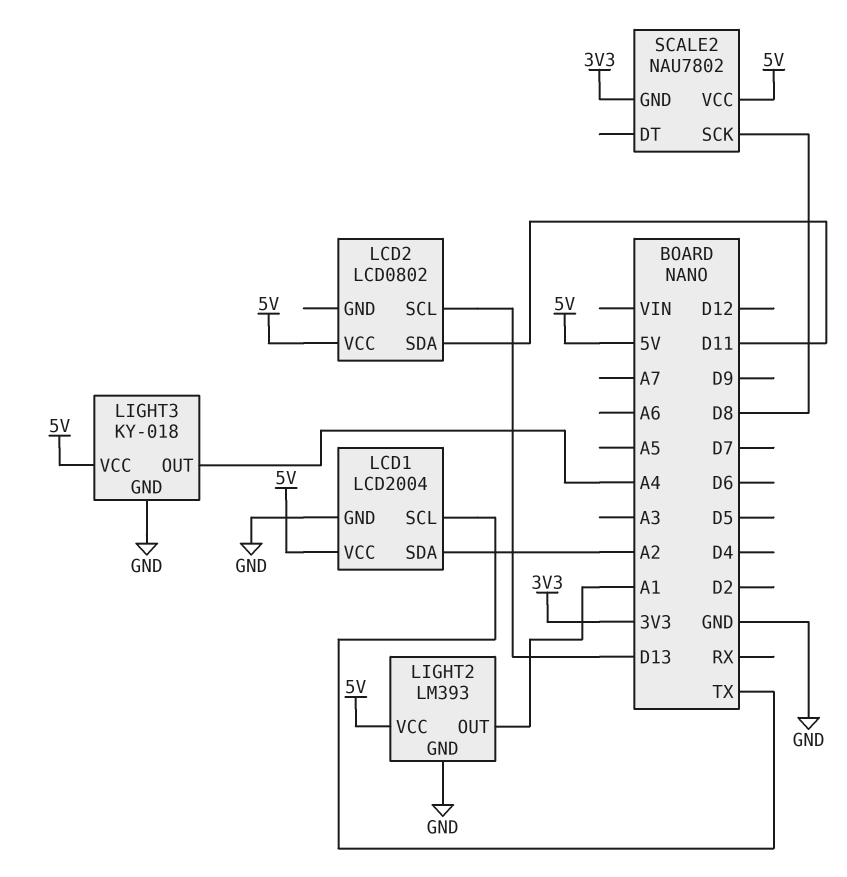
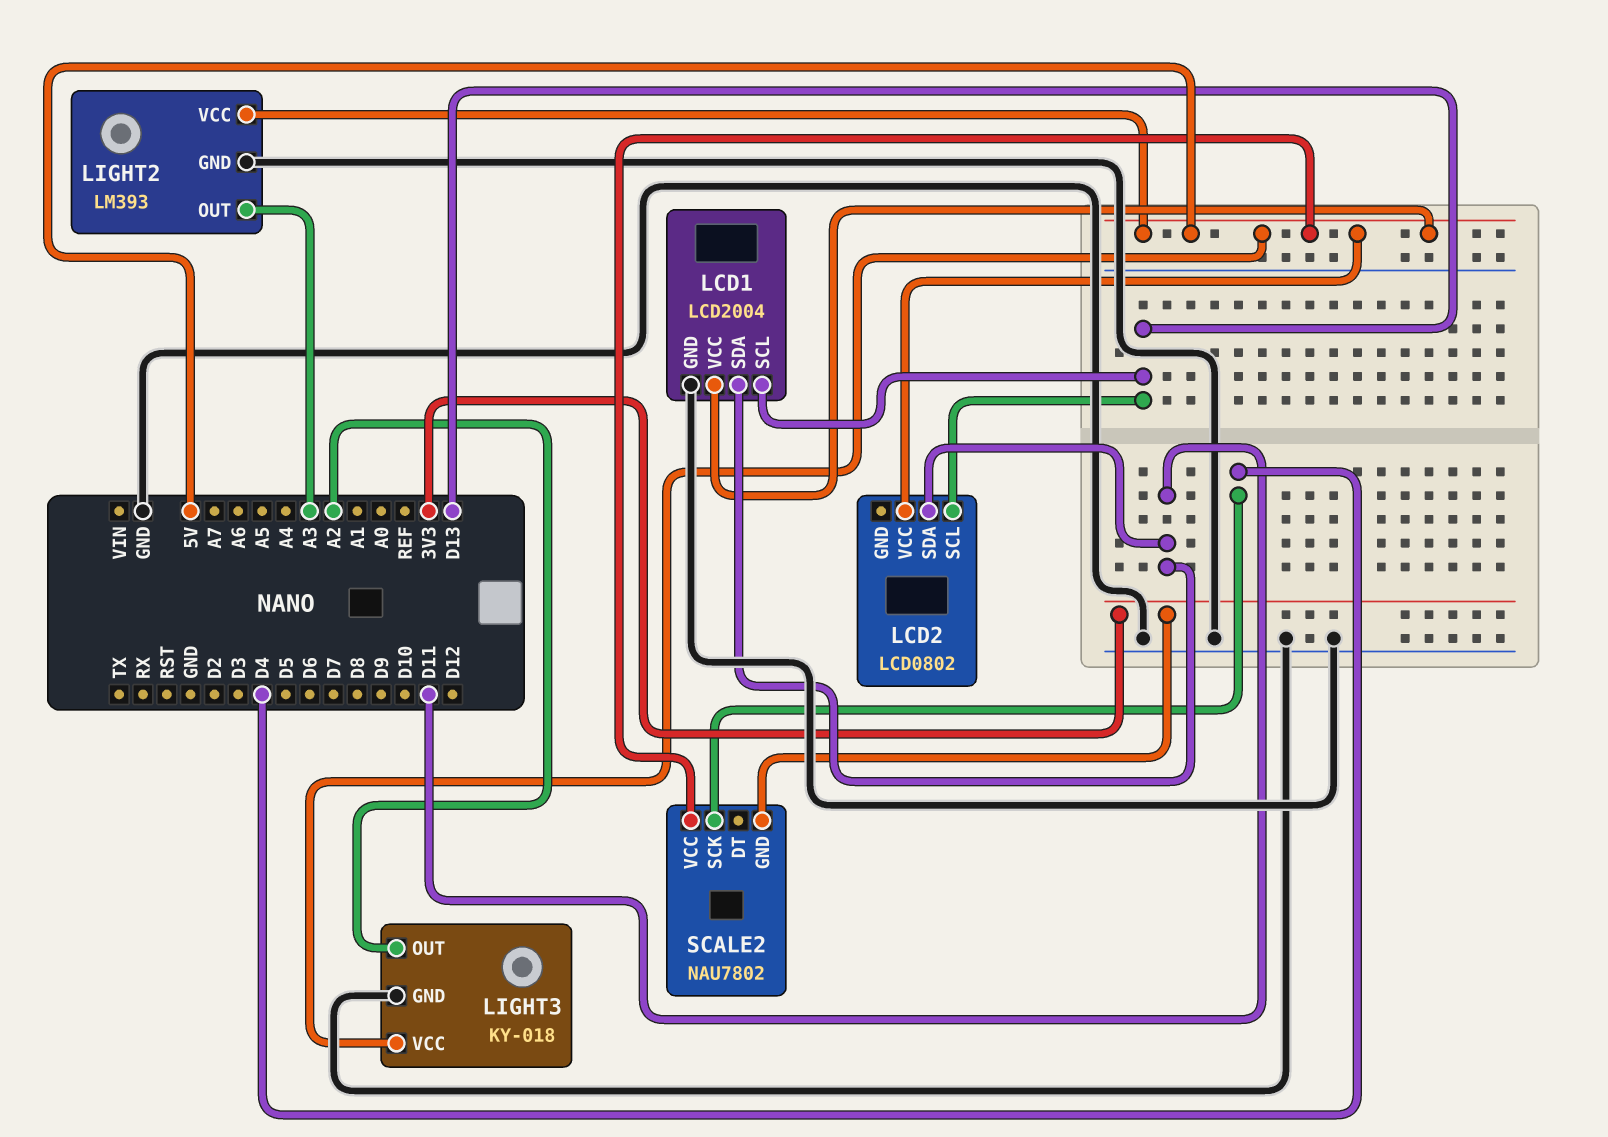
LCD1 pin SCL: TX -> D13
LCD1 pin SDA: A2 -> D11
LIGHT2 pin OUT: A1 -> A3
LIGHT3 pin OUT: A4 -> A2
SCALE2 pin SCK: D8 -> D4

